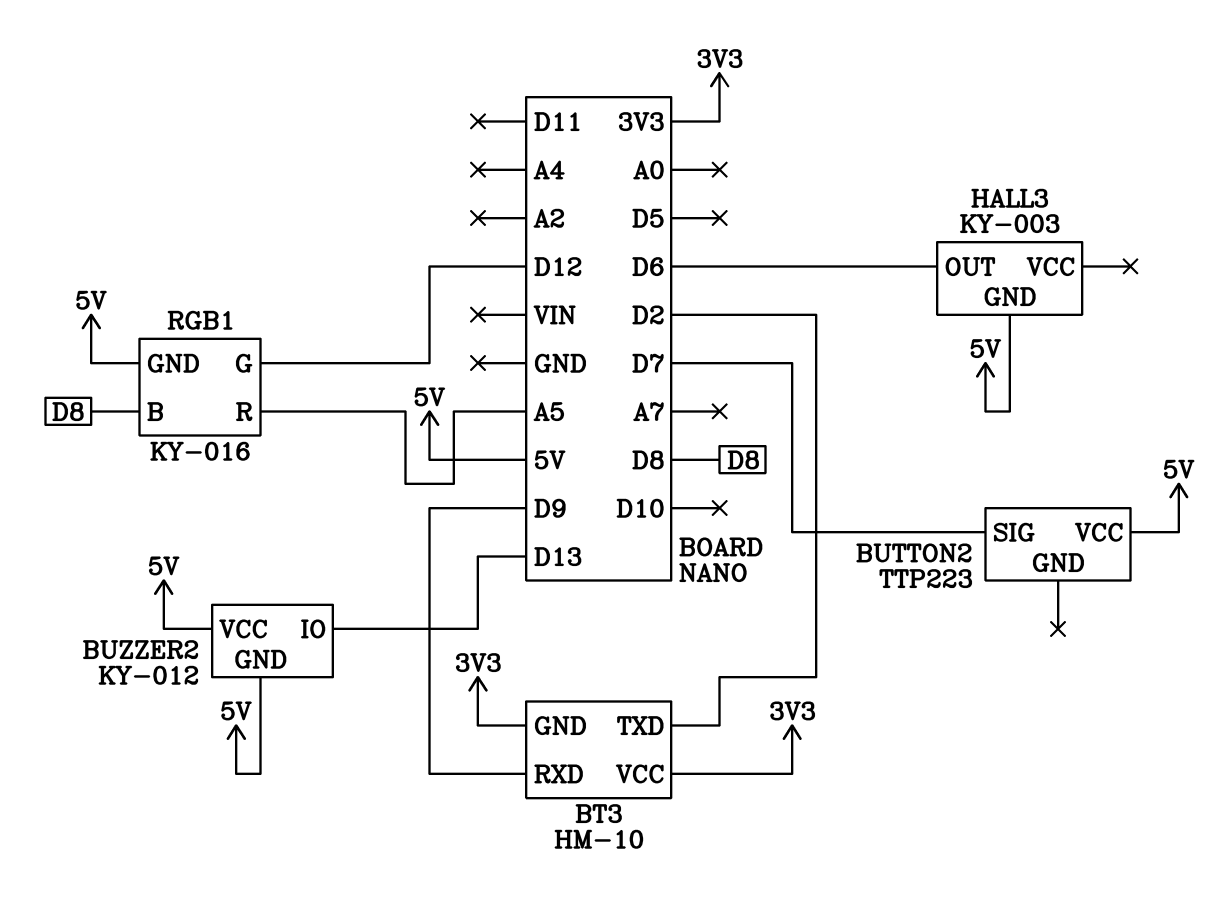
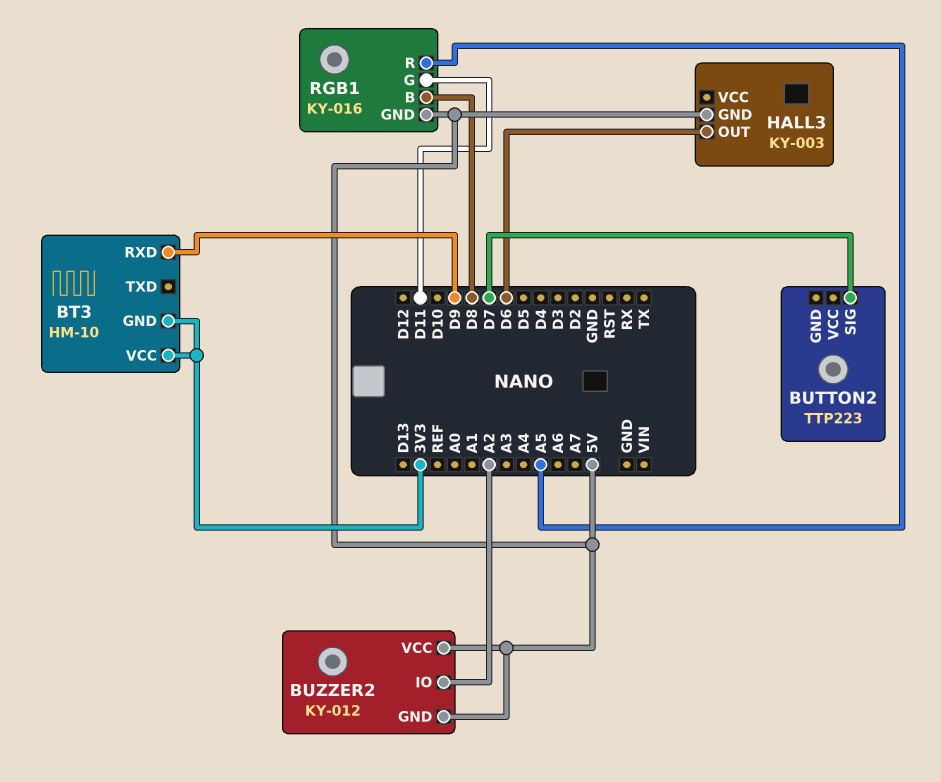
BT3 pin TXD: D2 -> none
BUTTON2 pin VCC: 5V -> none
BUZZER2 pin IO: D13 -> A2
RGB1 pin G: D12 -> D11

